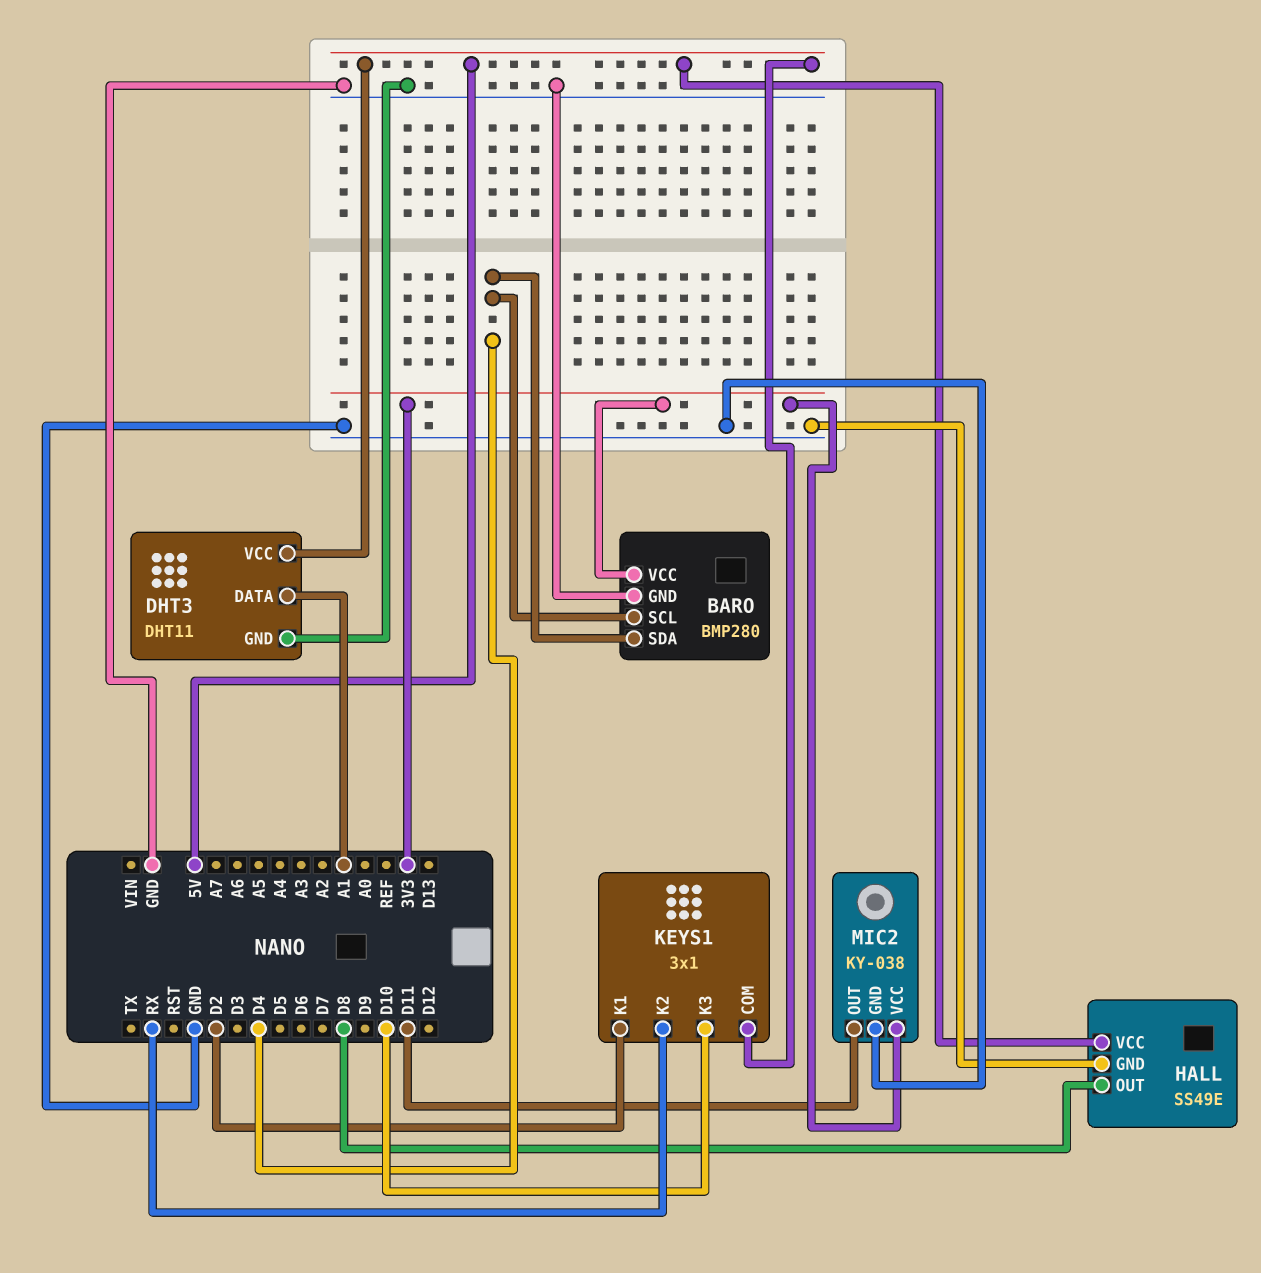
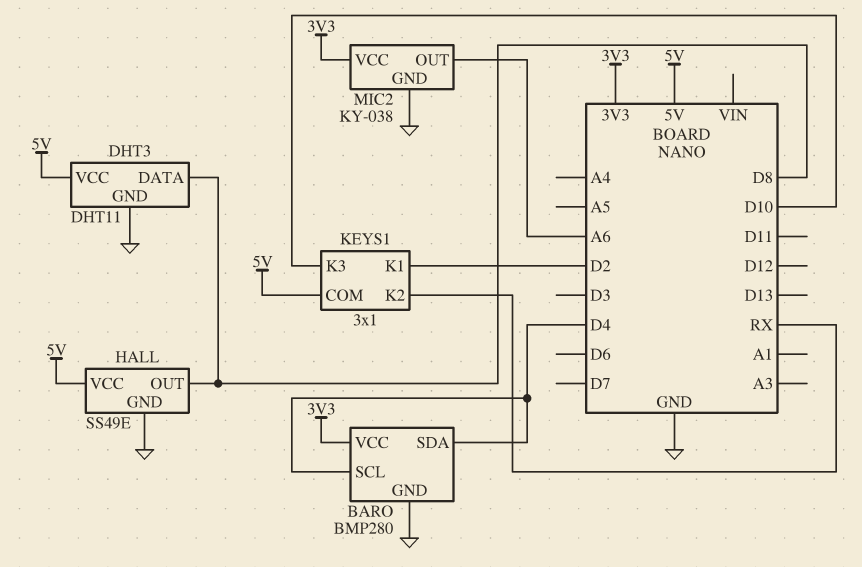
DHT3 pin DATA: A1 -> D8
MIC2 pin OUT: D11 -> A6

